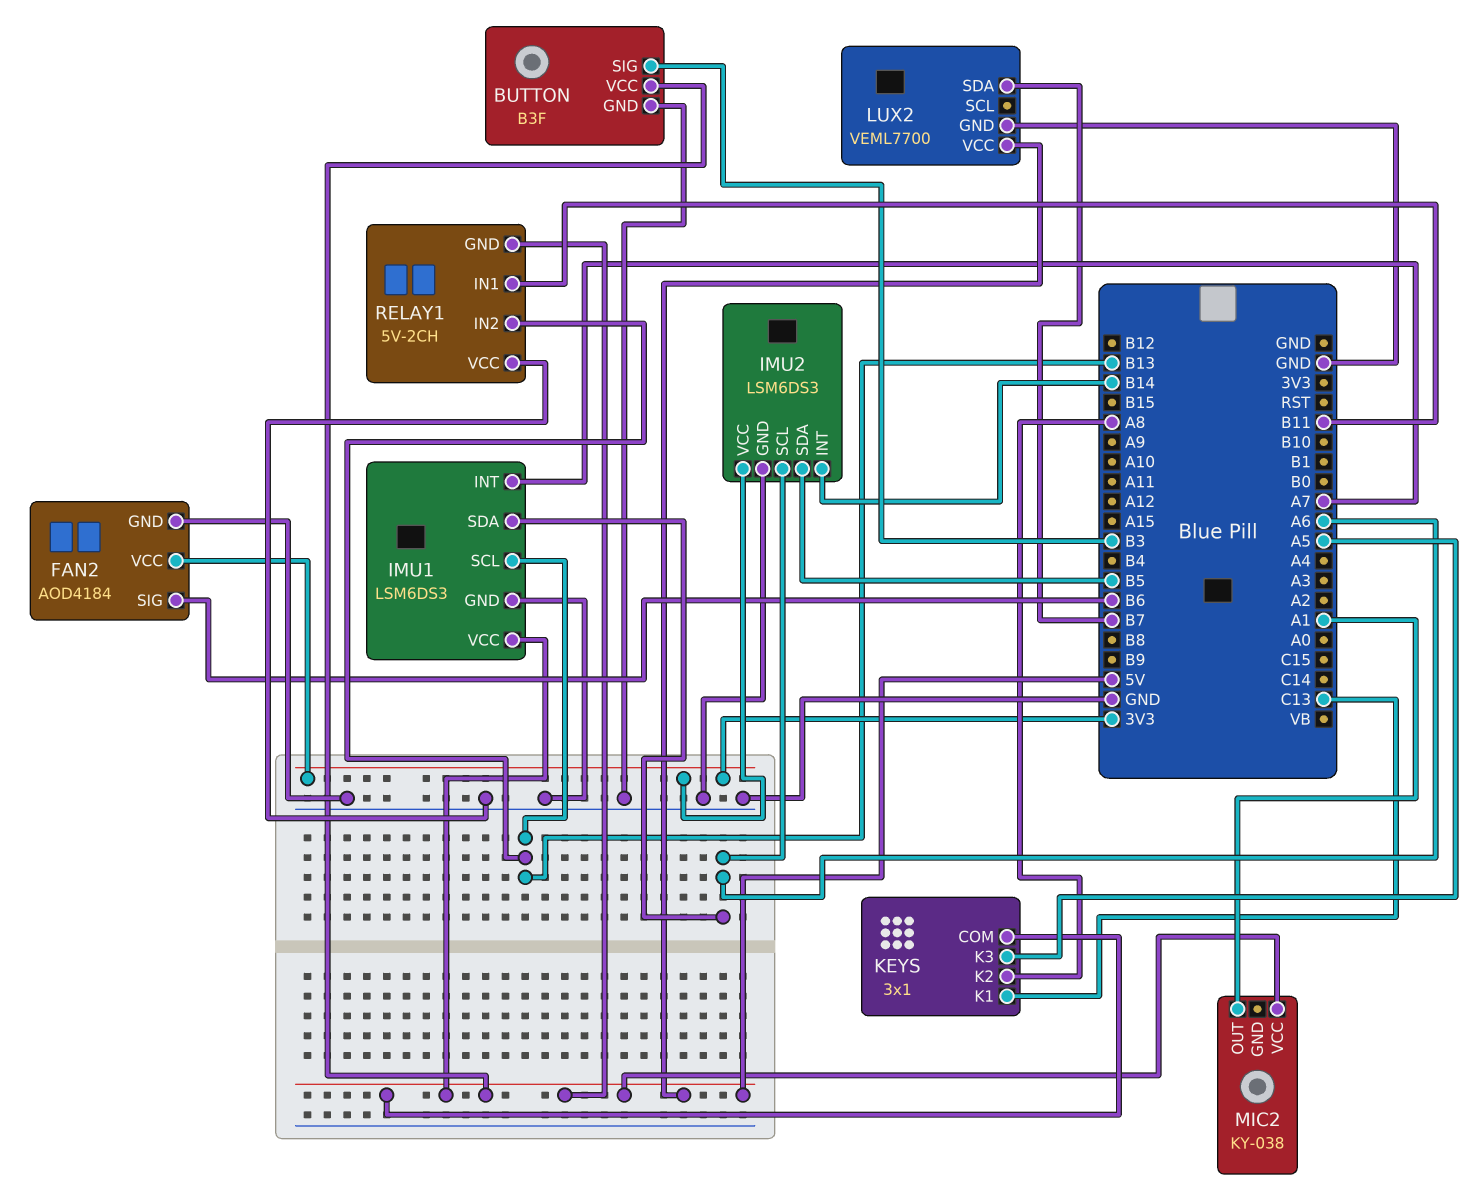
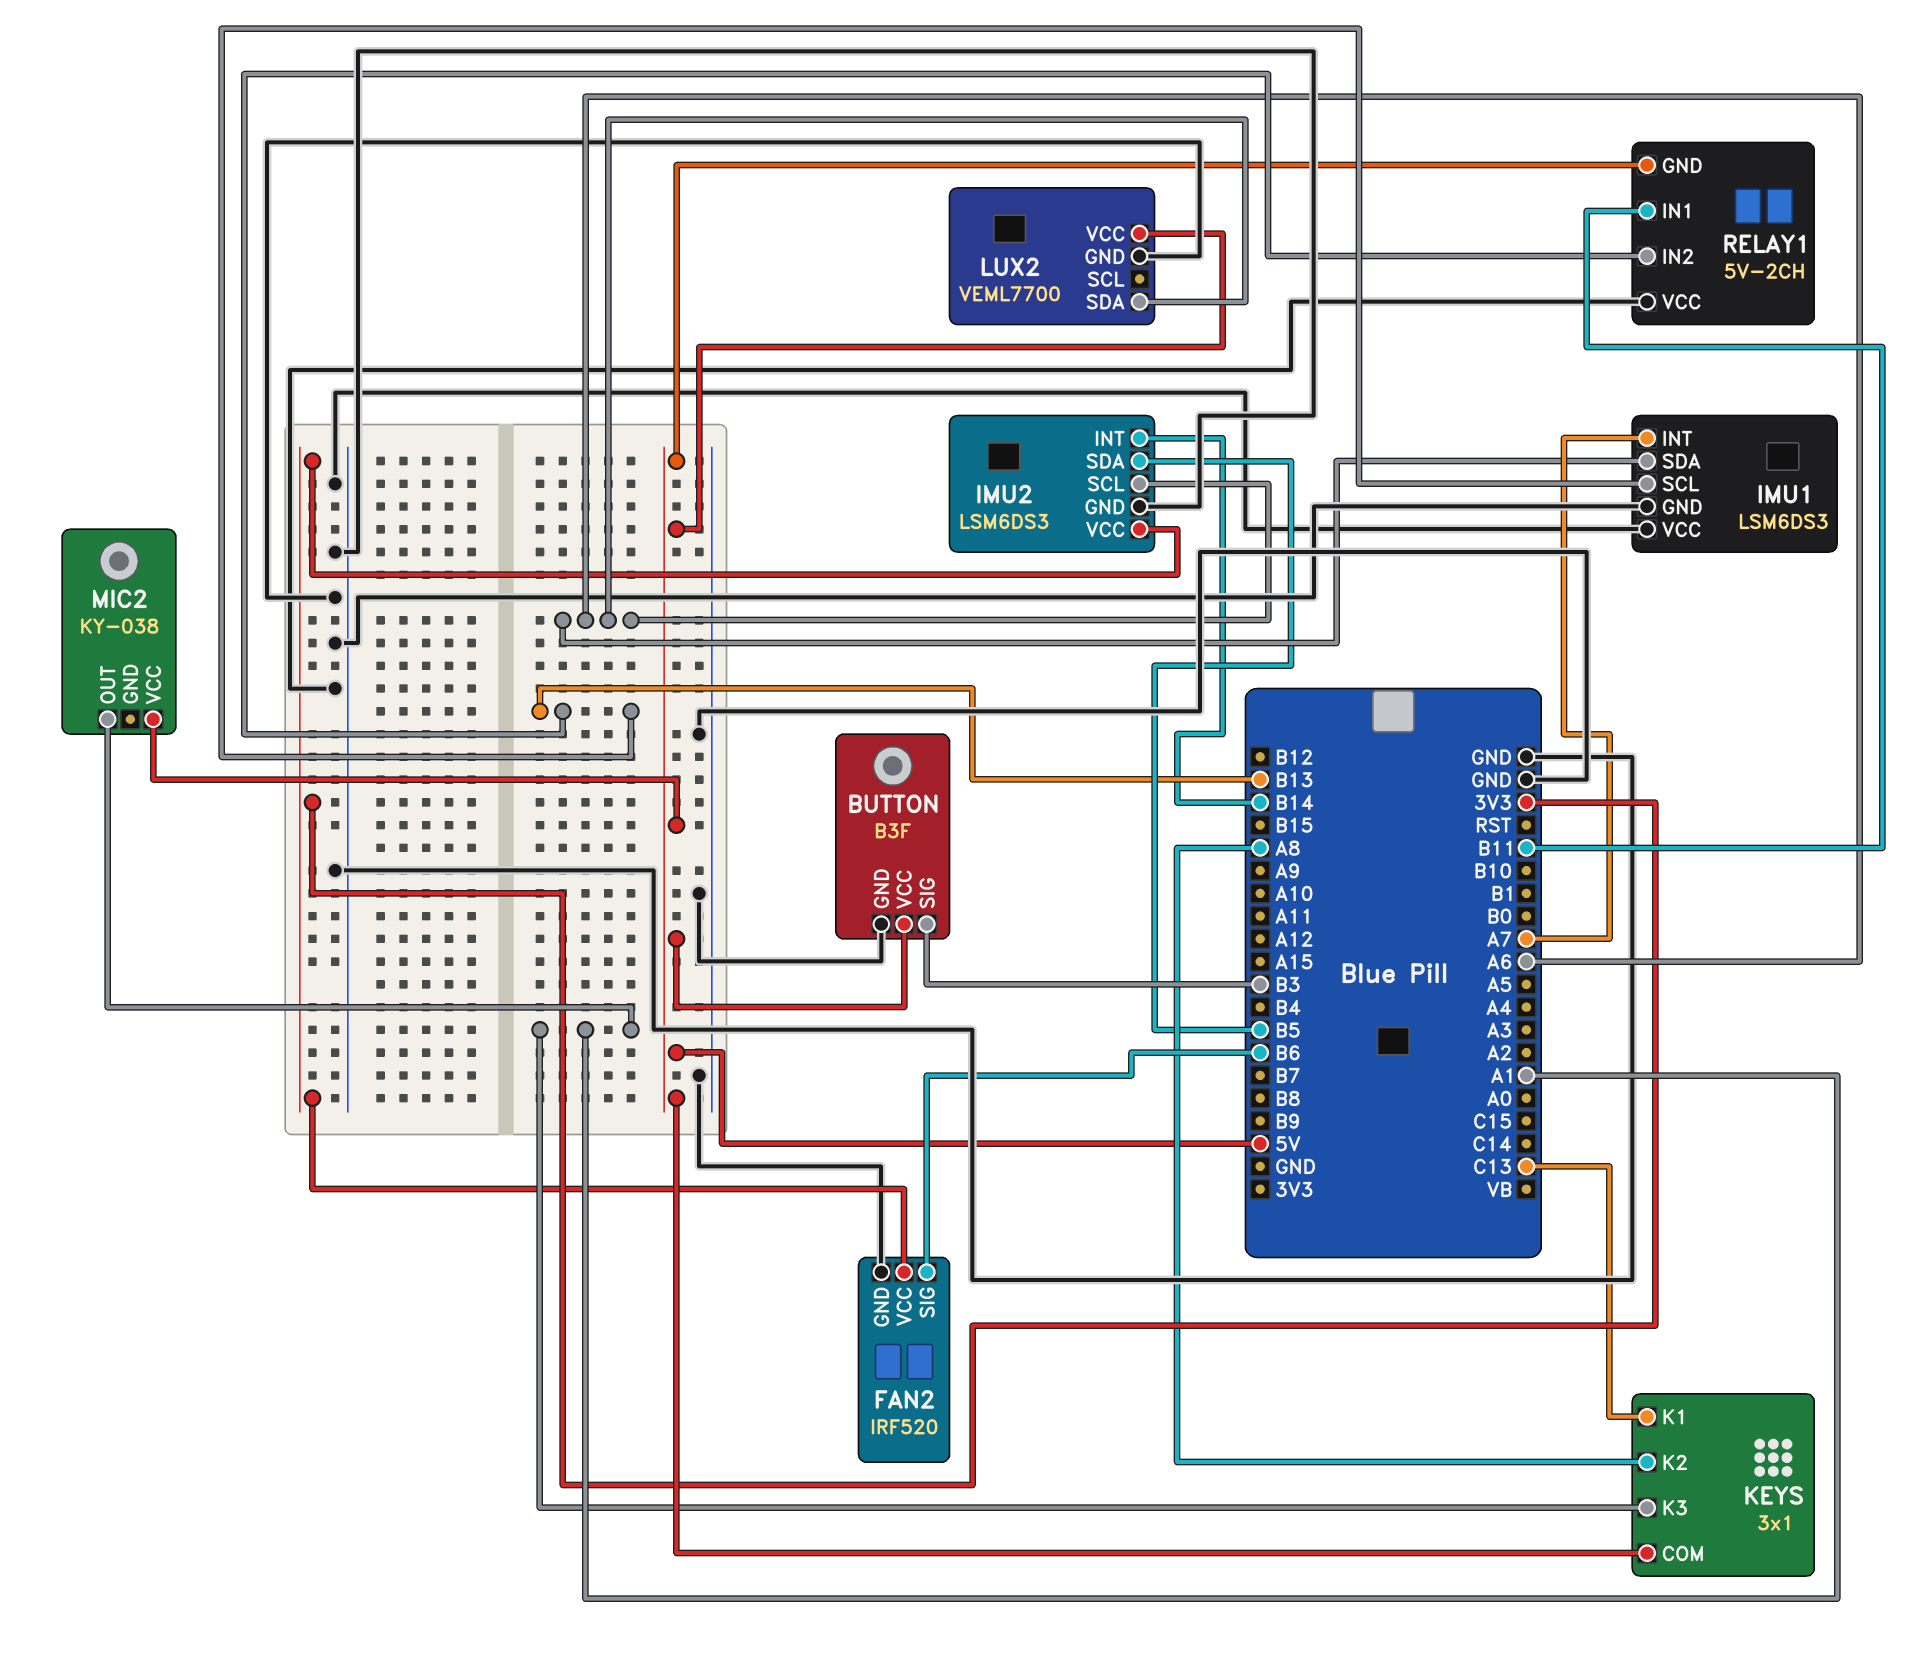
FAN2: AOD4184 -> IRF520
IMU1 pin VCC: 5V -> GND
KEYS pin K3: A5 -> A1
LUX2 pin SDA: B7 -> A6

